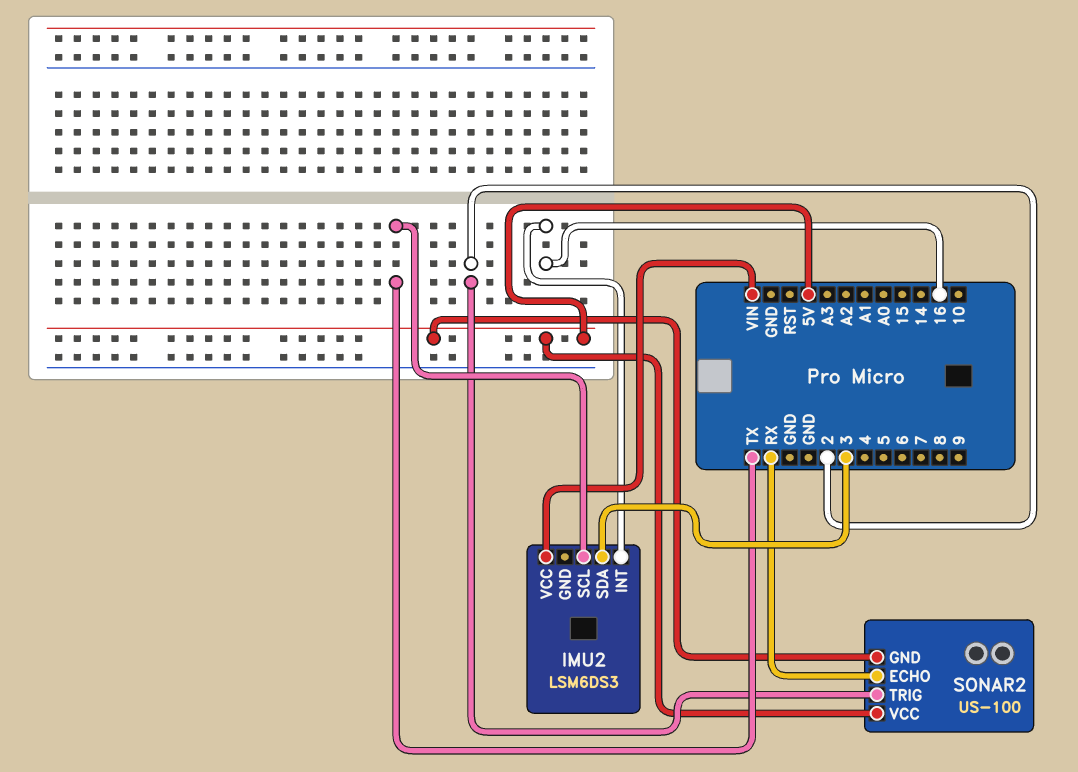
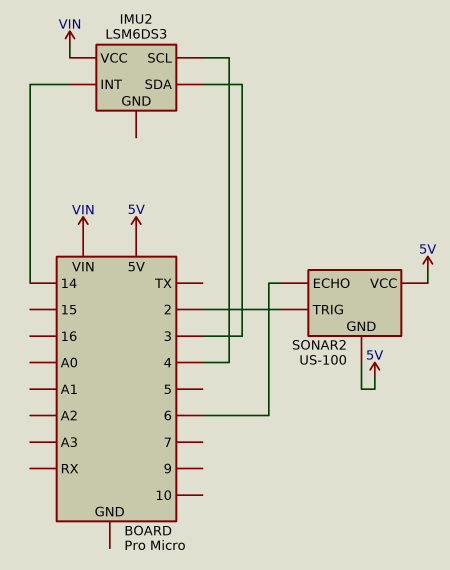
IMU2 pin INT: 16 -> 14
IMU2 pin SCL: TX -> 4
SONAR2 pin ECHO: RX -> 6

